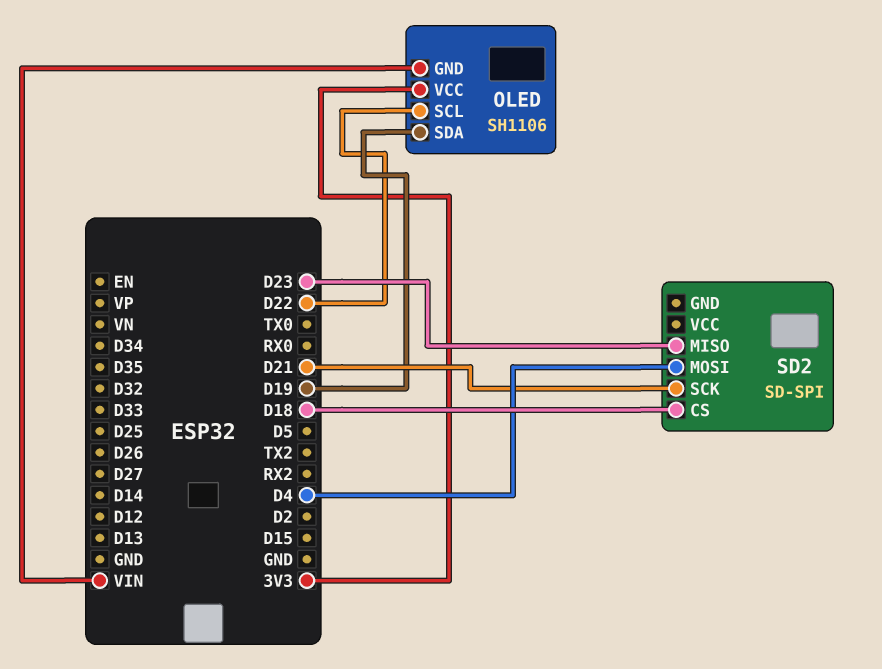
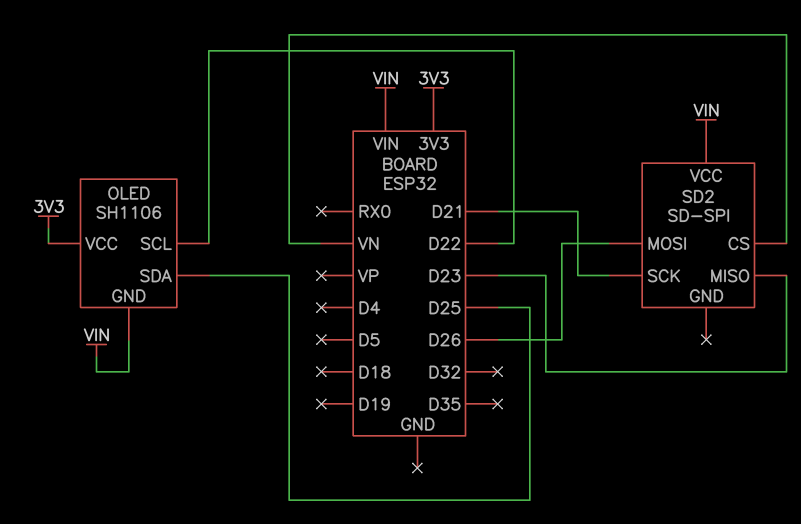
OLED pin SDA: D19 -> D25
SD2 pin CS: D18 -> VN
SD2 pin MOSI: D4 -> D26
SD2 pin VCC: none -> VIN

